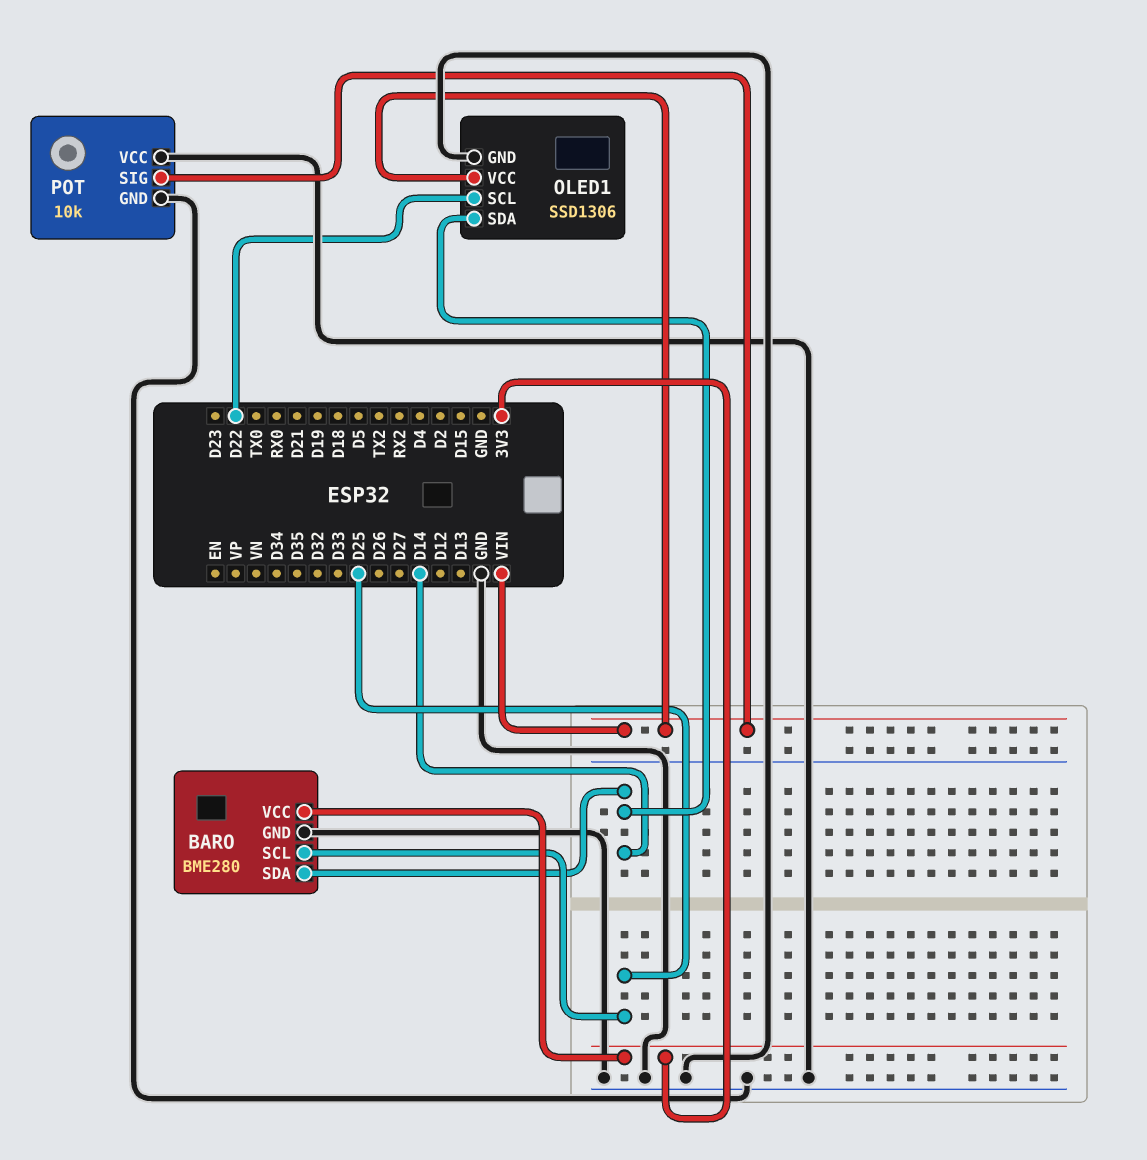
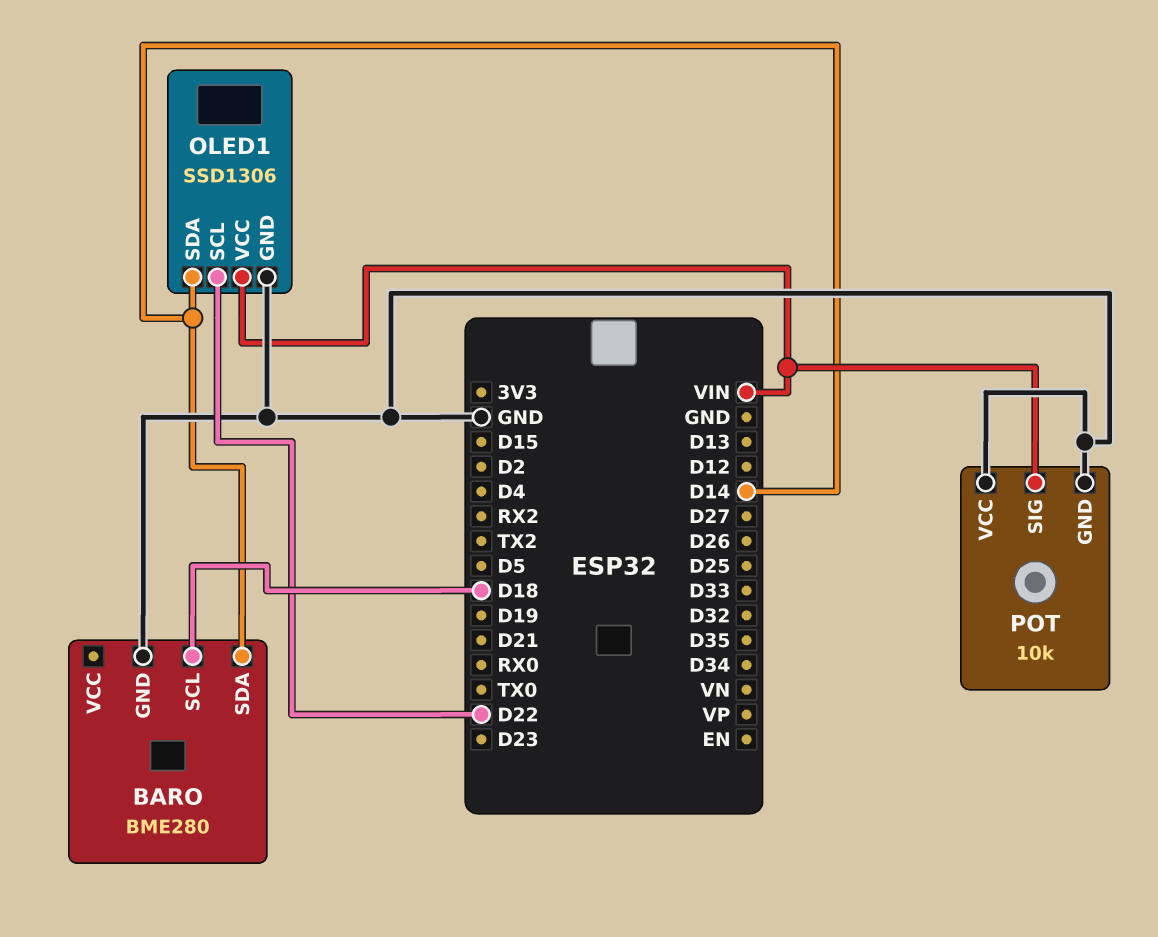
BARO pin SCL: D25 -> D18
BARO pin VCC: 3V3 -> none

